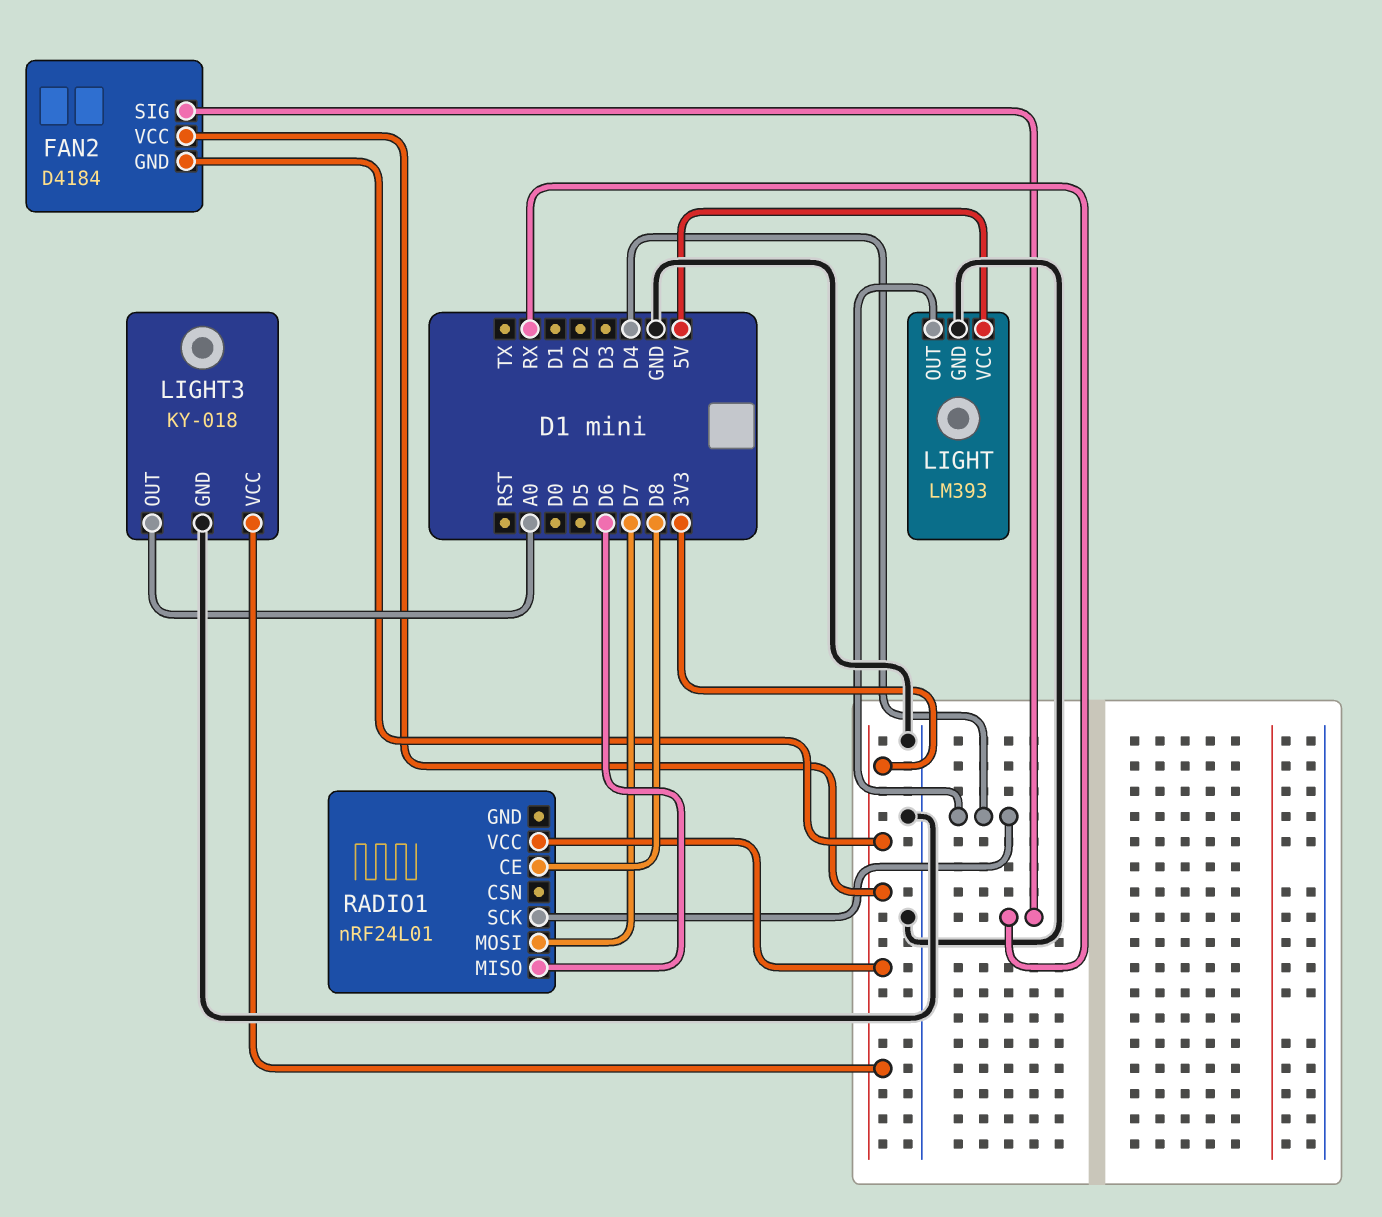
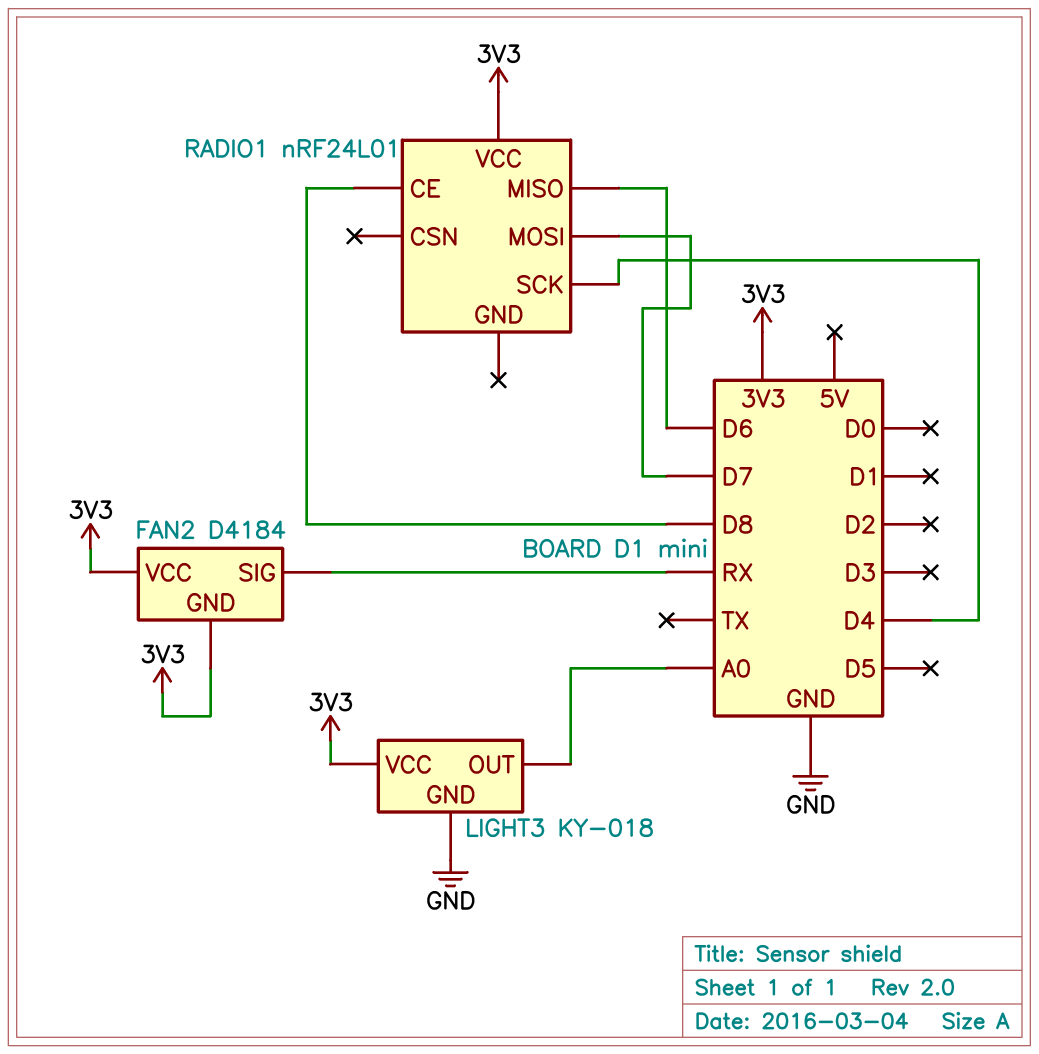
LIGHT: LM393 -> none
LIGHT pin GND: GND -> none
LIGHT pin OUT: D4 -> none
LIGHT pin VCC: 5V -> none

